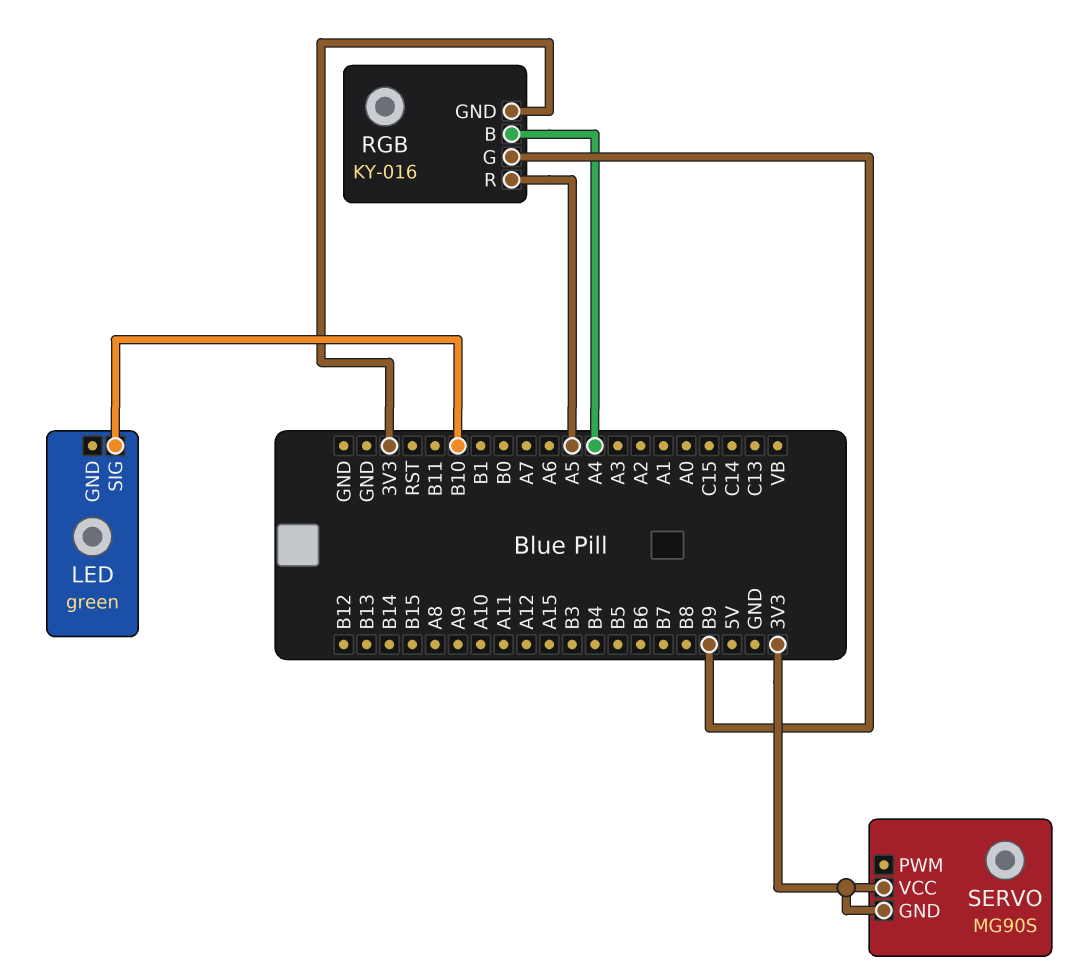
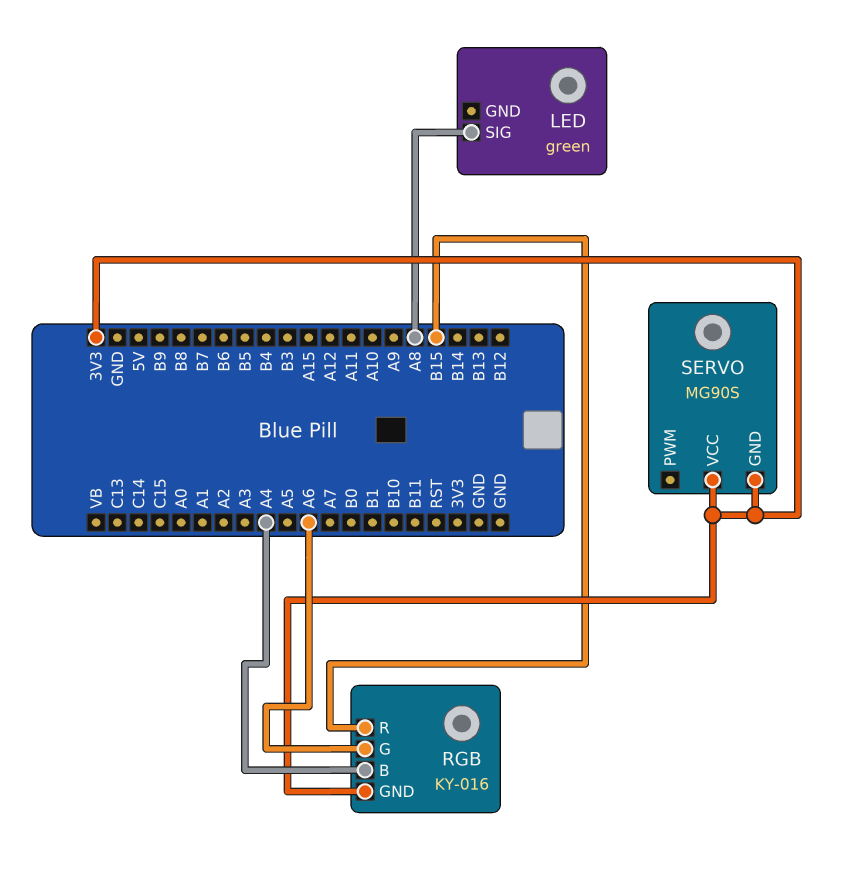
LED pin SIG: B10 -> A8
RGB pin G: B9 -> A6
RGB pin R: A5 -> B15

